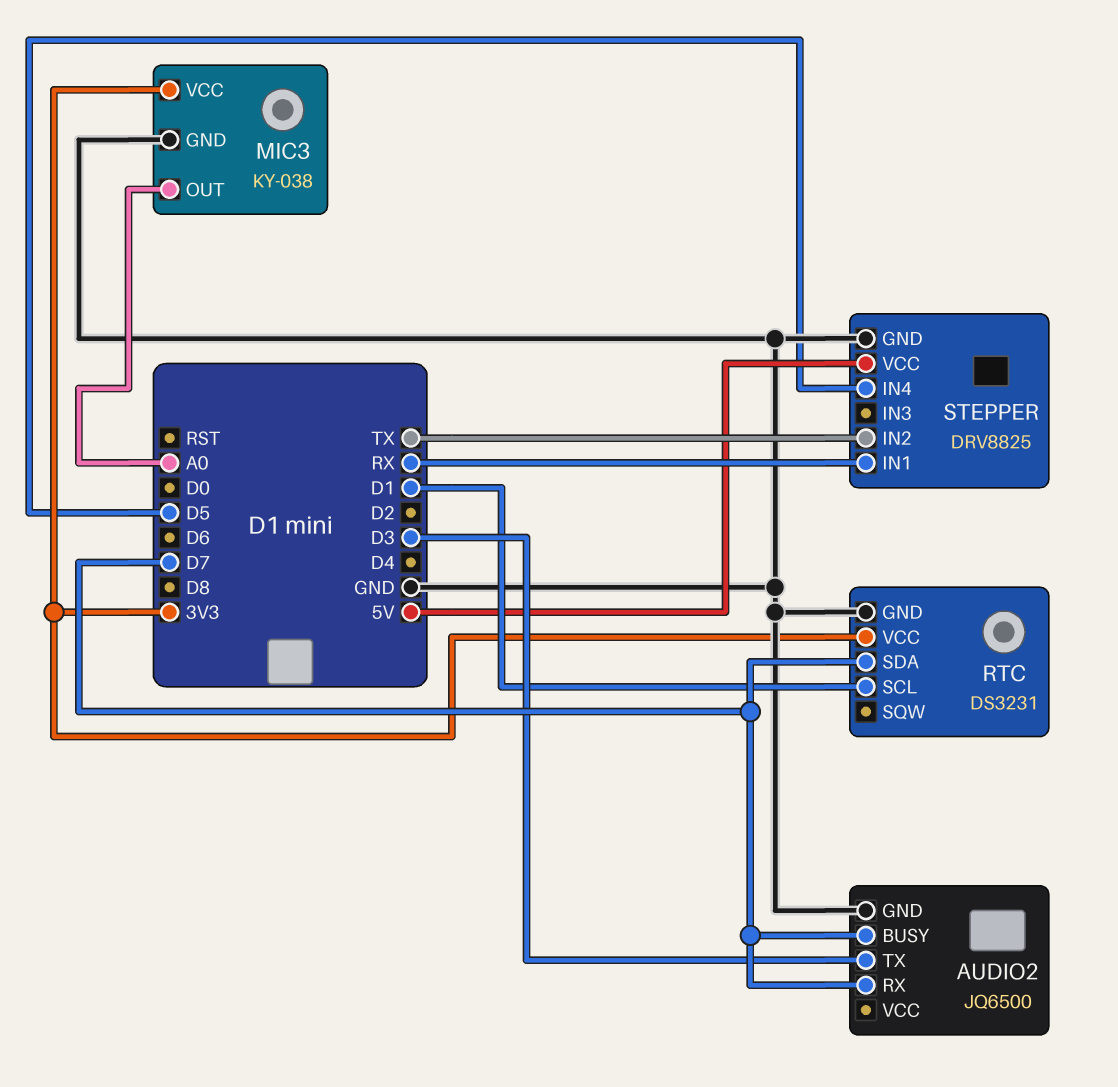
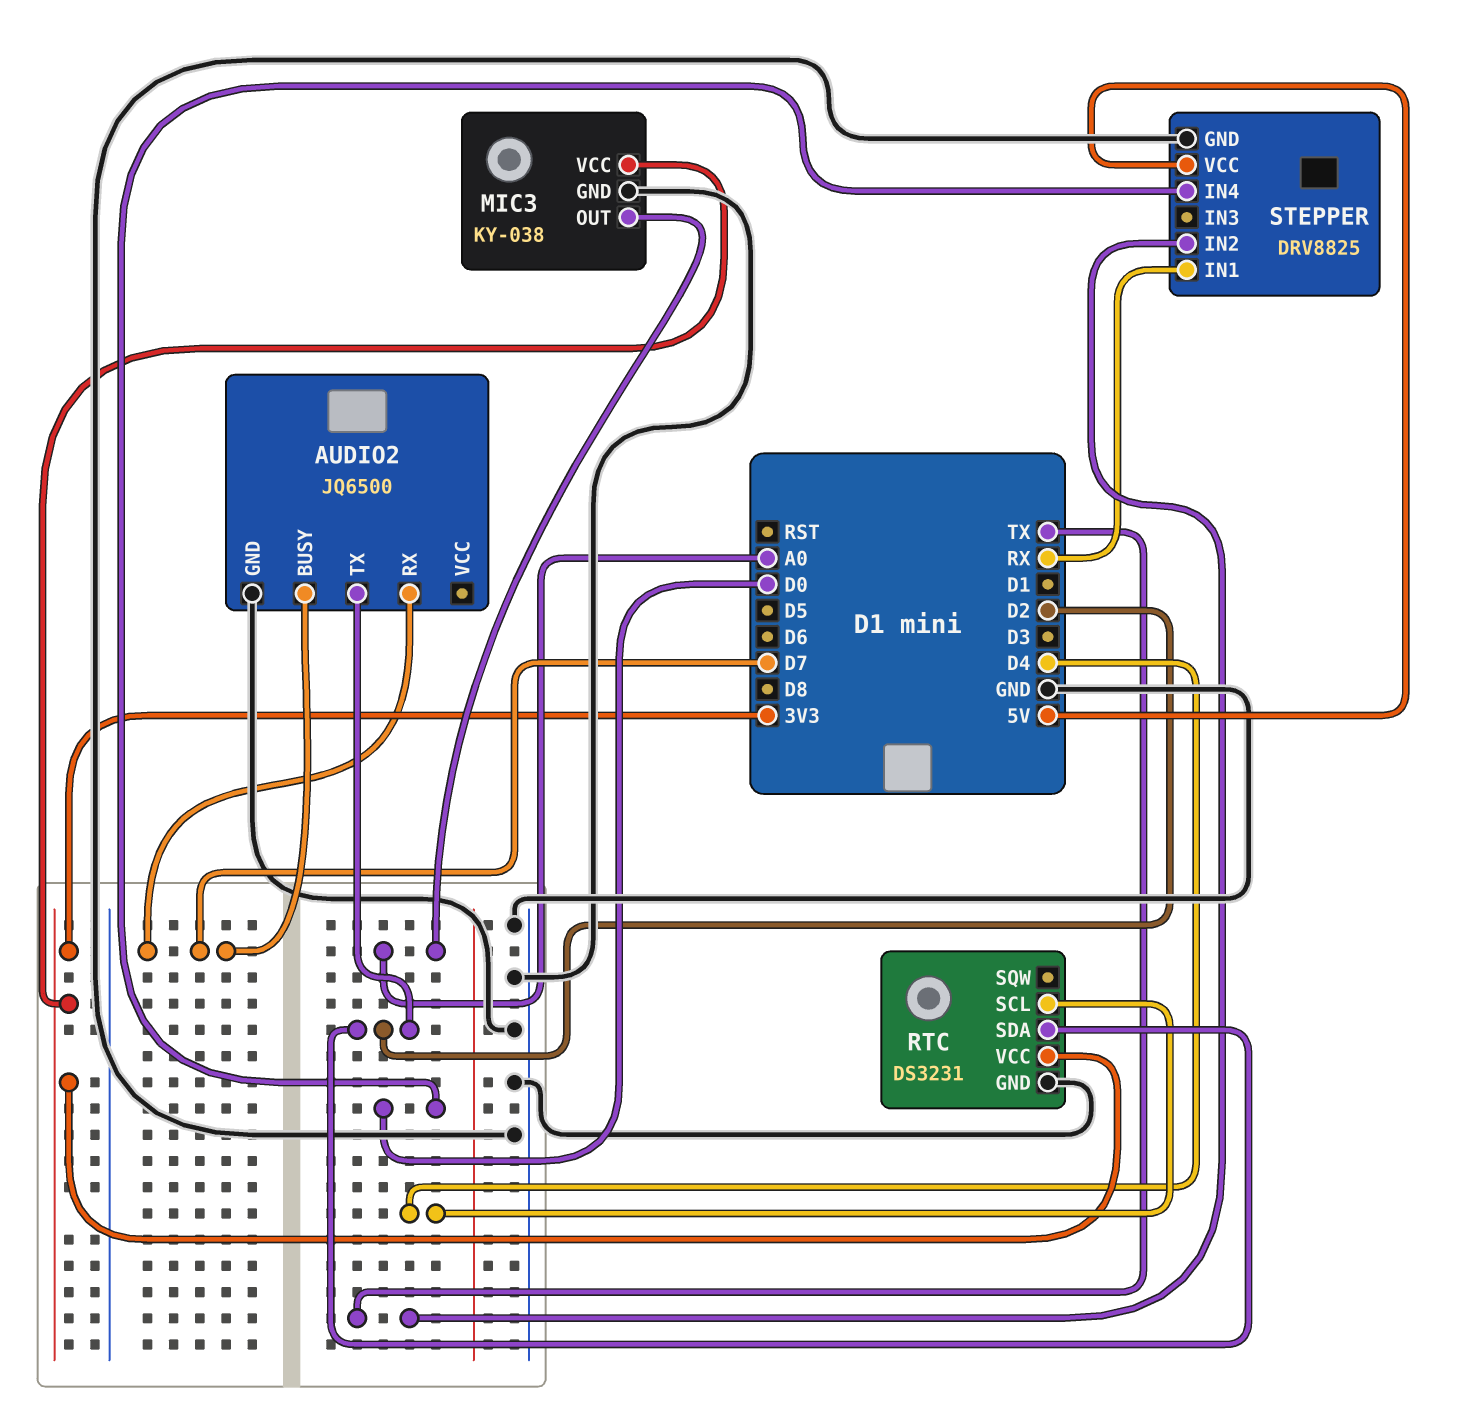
AUDIO2 pin TX: D3 -> D2
RTC pin SCL: D1 -> D4
RTC pin SDA: D7 -> D2
STEPPER pin IN4: D5 -> D0

